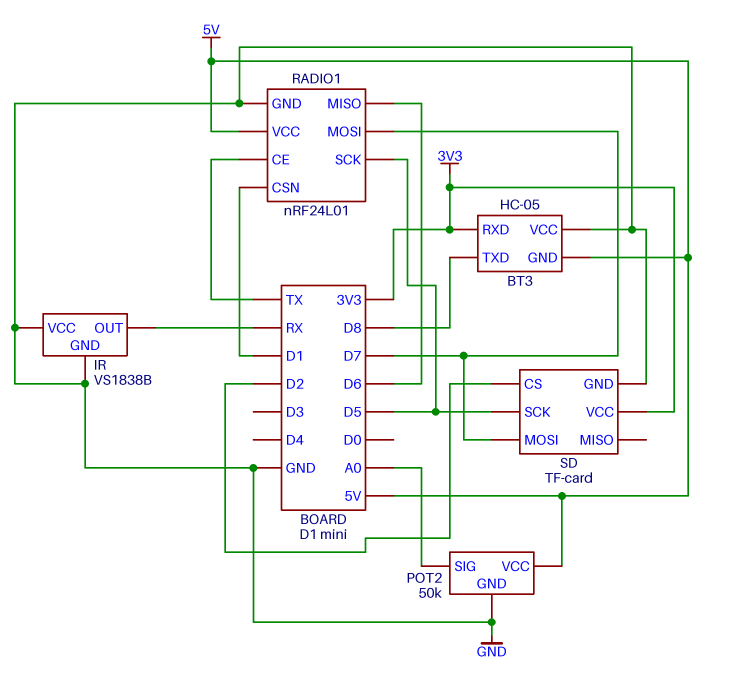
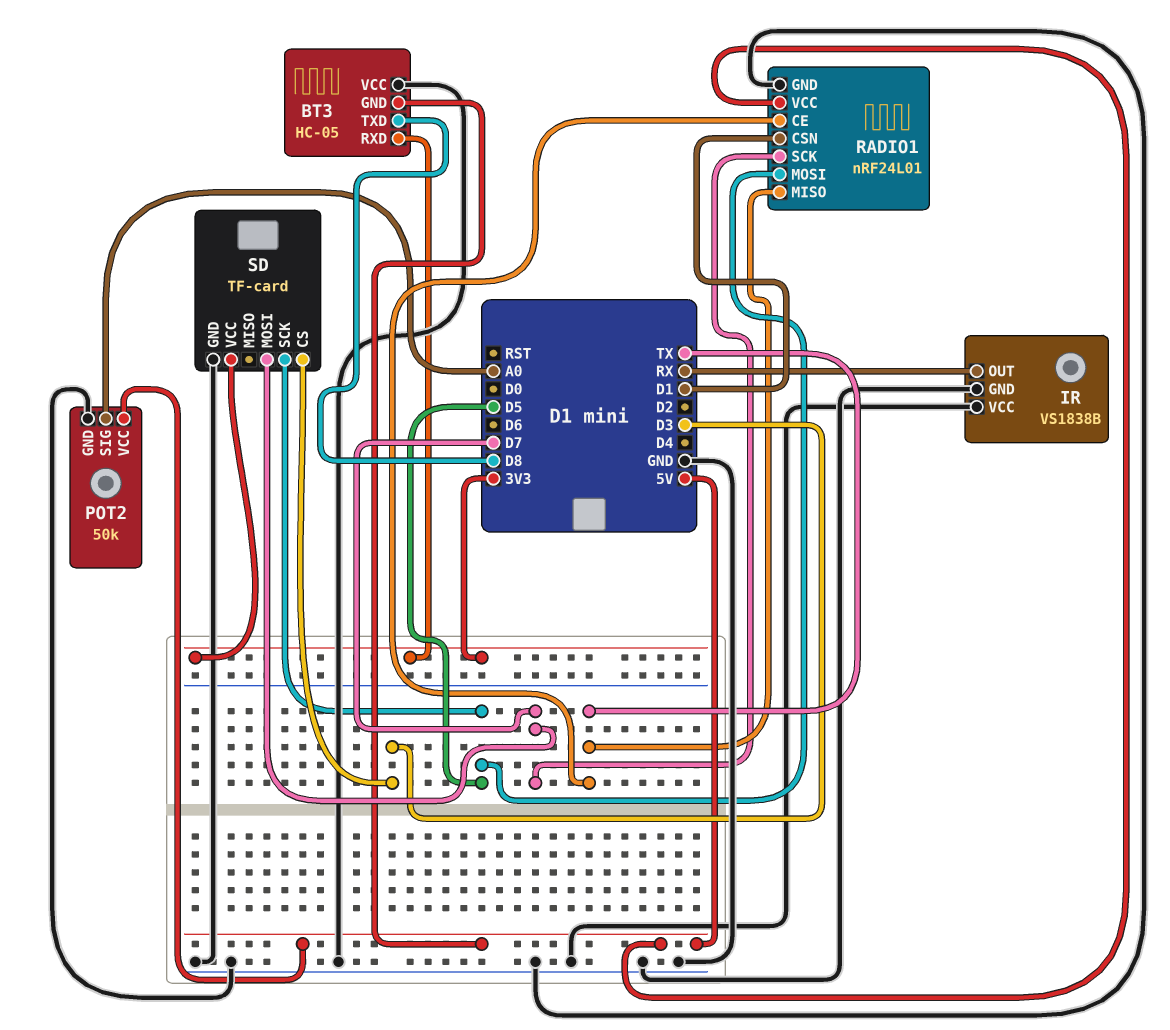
RADIO1 pin MISO: D6 -> TX
RADIO1 pin MOSI: D7 -> D5
RADIO1 pin SCK: D5 -> D7
SD pin CS: D2 -> D3

